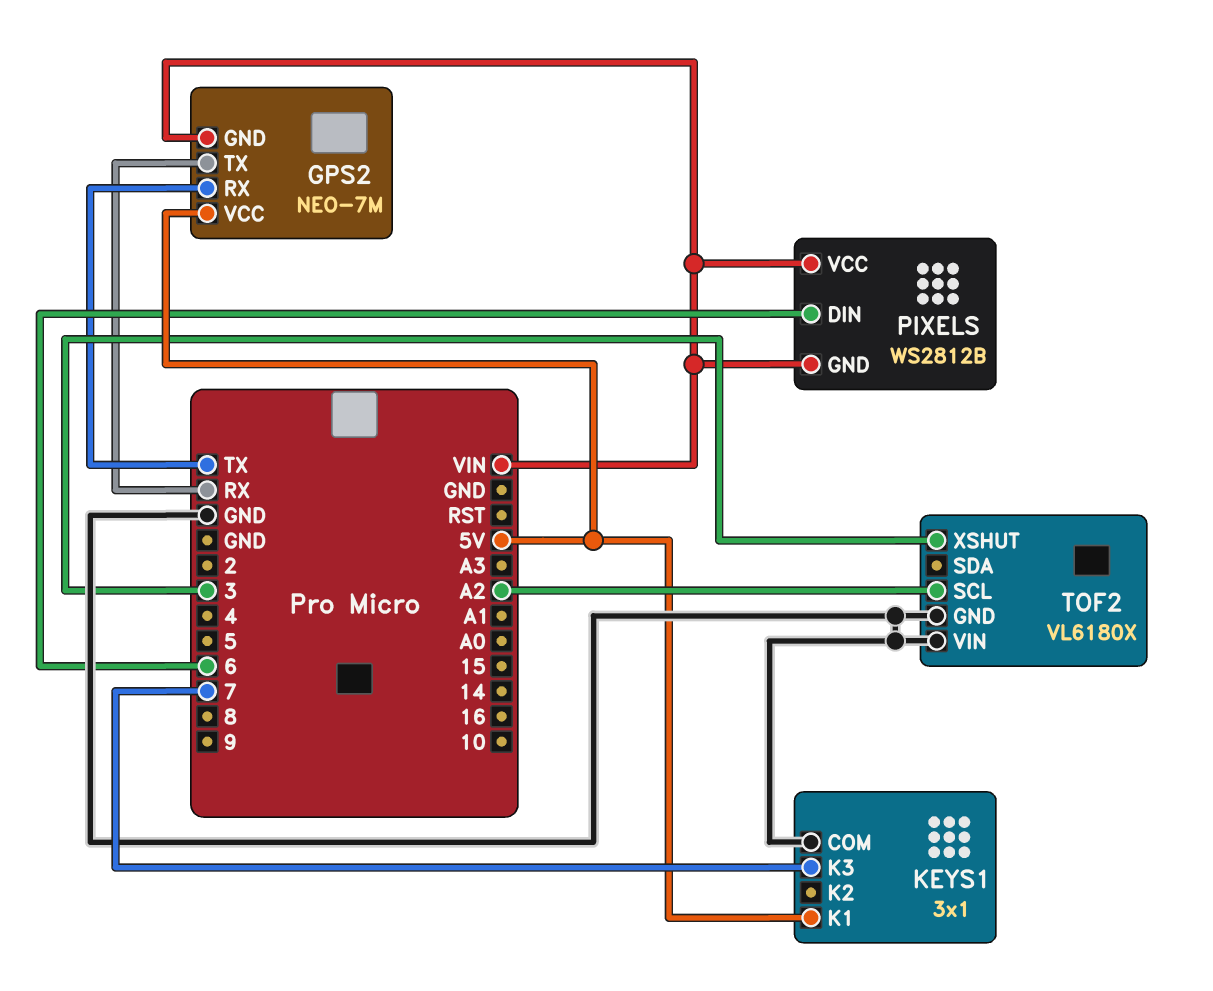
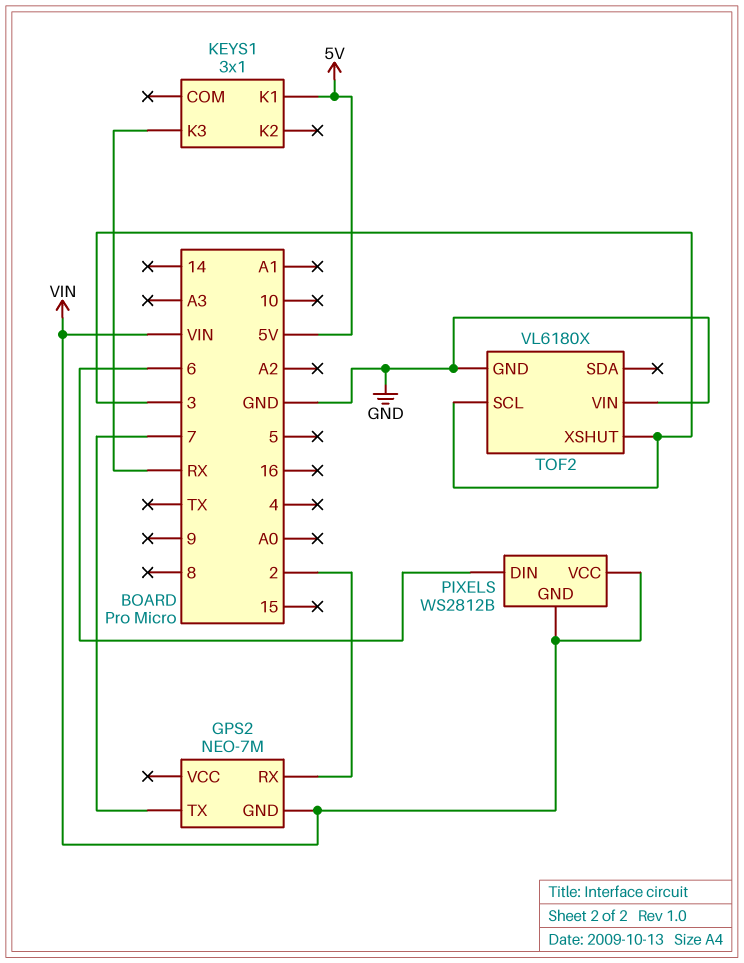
GPS2 pin RX: TX -> 2
GPS2 pin TX: RX -> 7
GPS2 pin VCC: 5V -> none
KEYS1 pin COM: GND -> none
KEYS1 pin K3: 7 -> RX
TOF2 pin SCL: A2 -> 3

